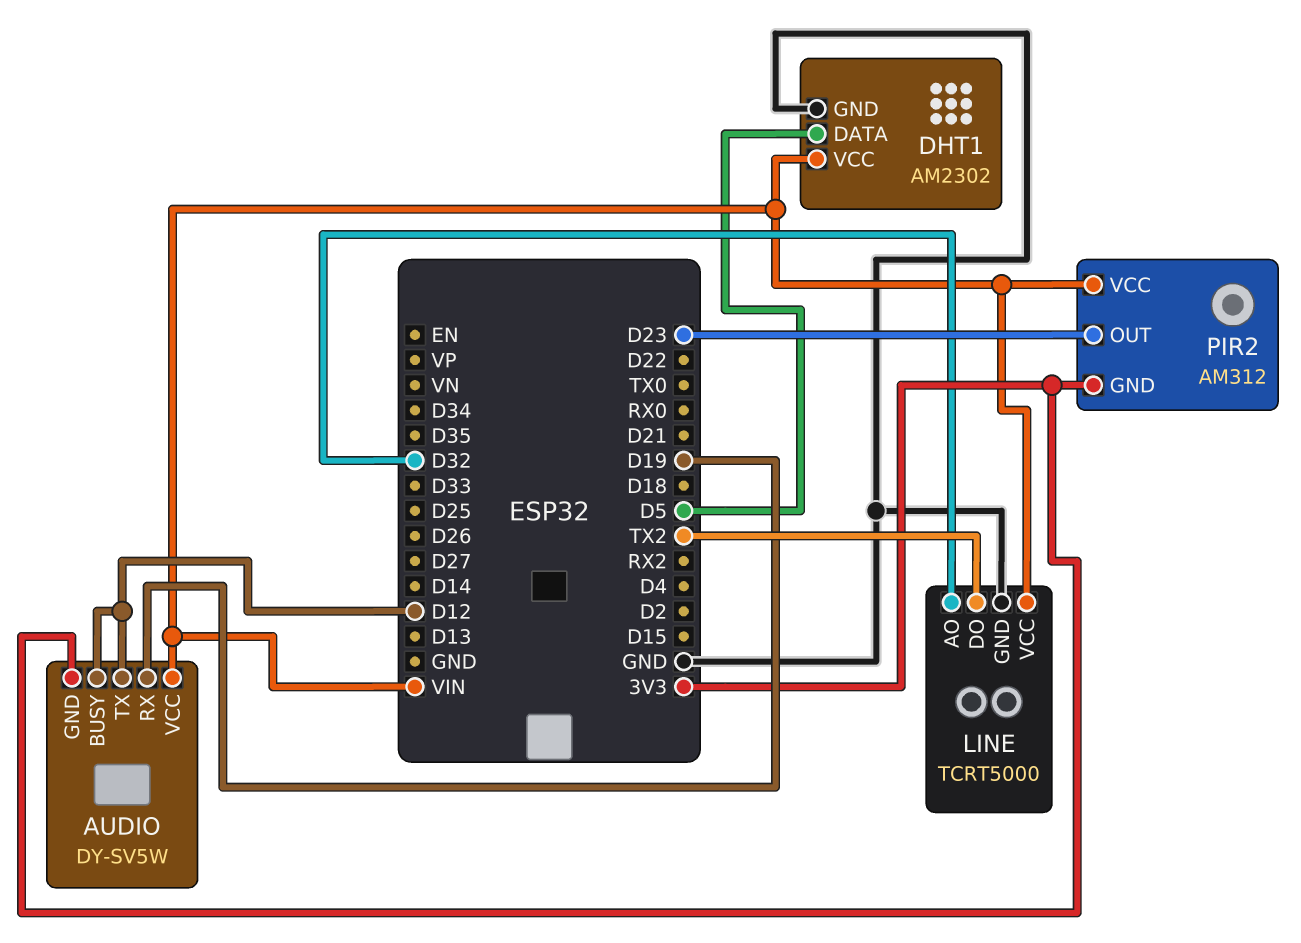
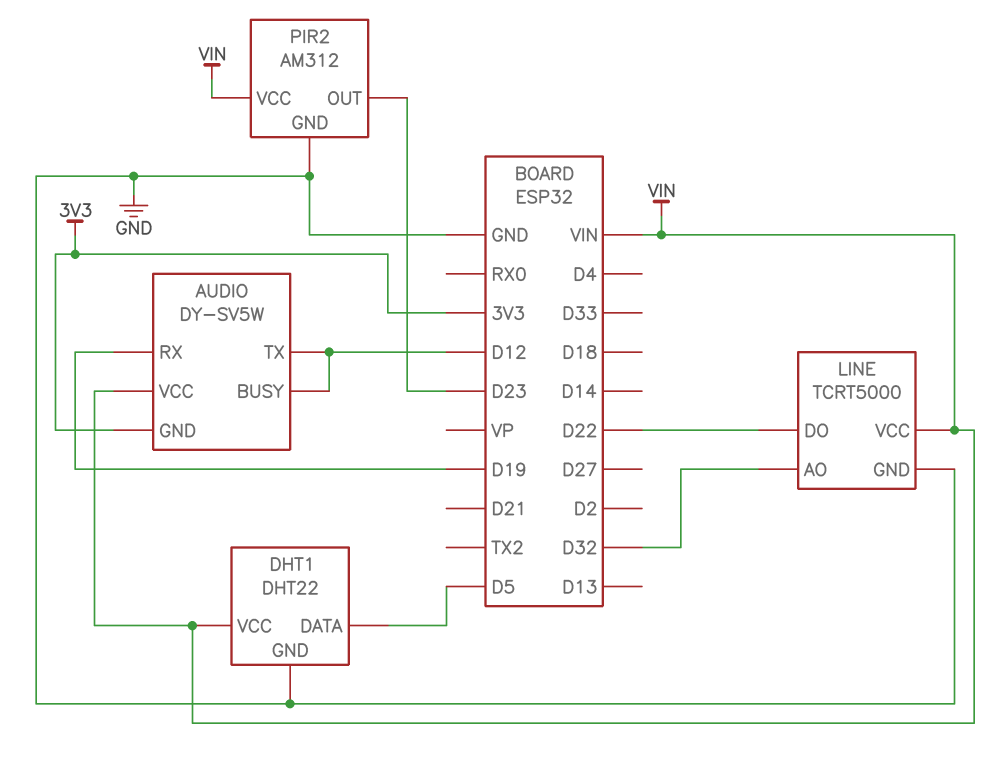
DHT1: AM2302 -> DHT22
LINE pin DO: TX2 -> D22
PIR2 pin GND: 3V3 -> GND

